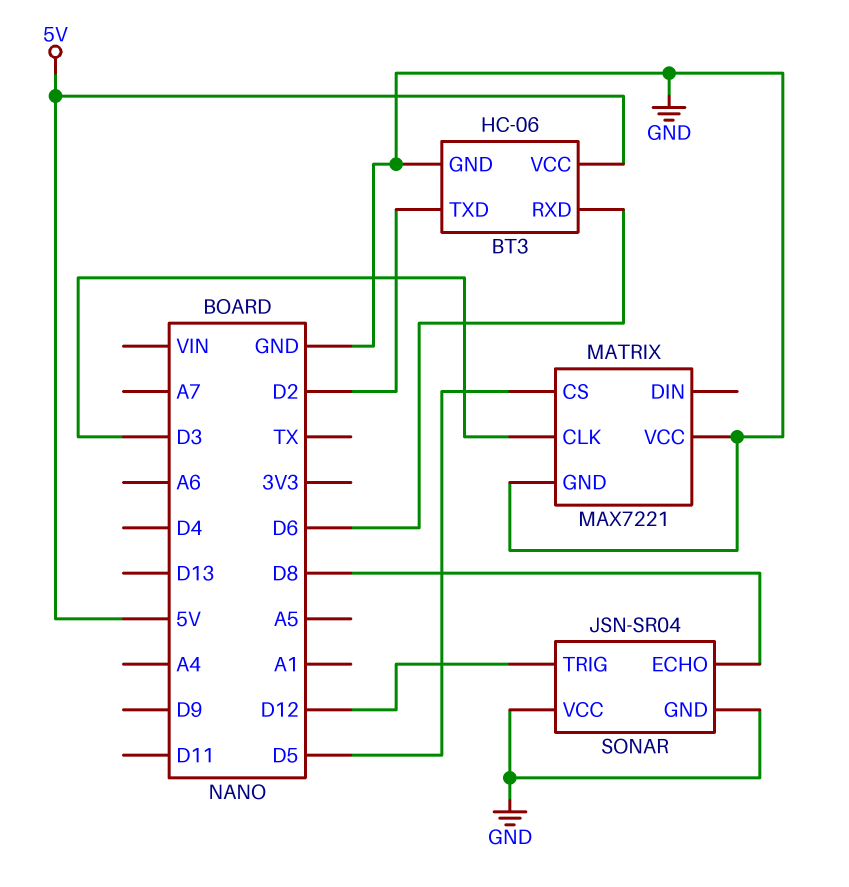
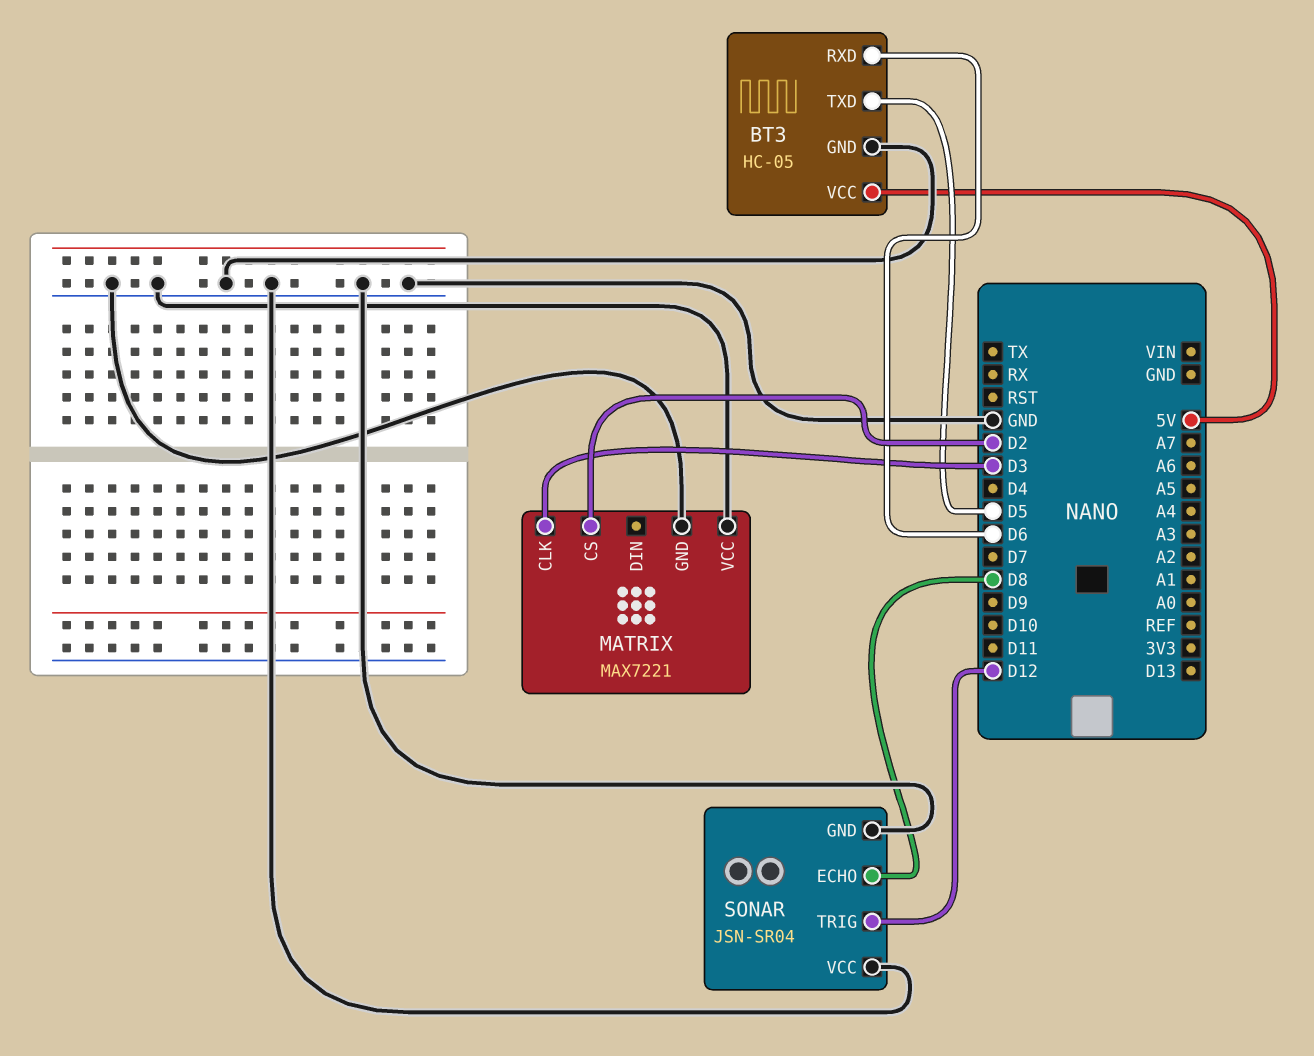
BT3: HC-06 -> HC-05
BT3 pin TXD: D2 -> D5
MATRIX pin CS: D5 -> D2

